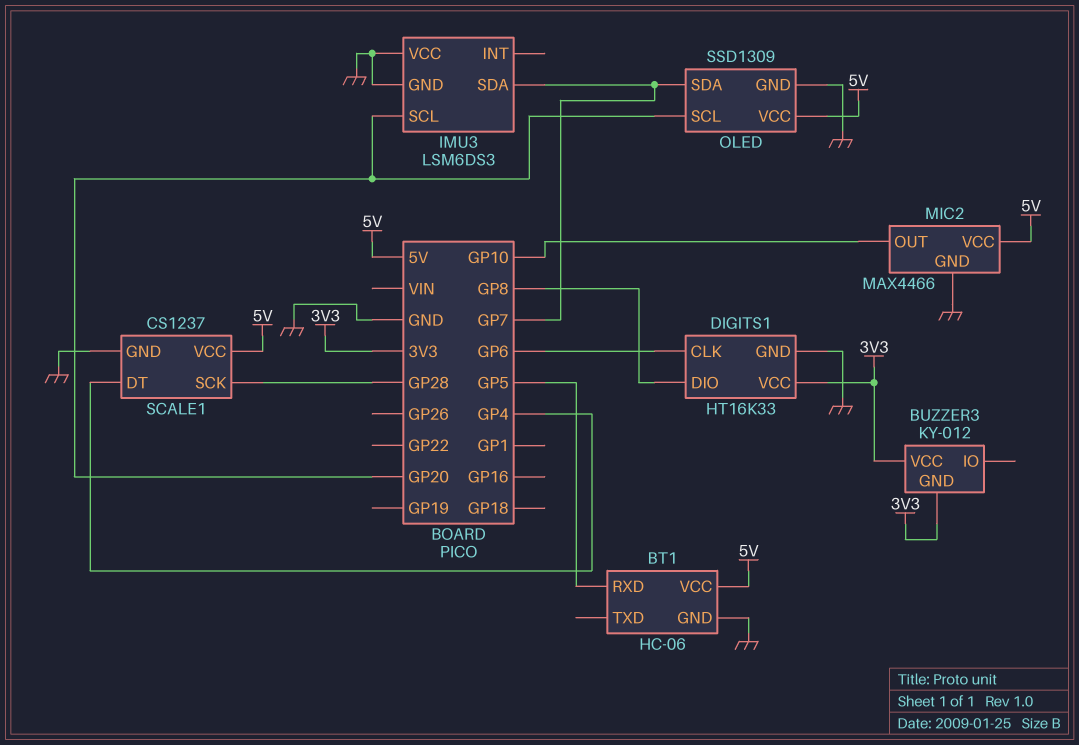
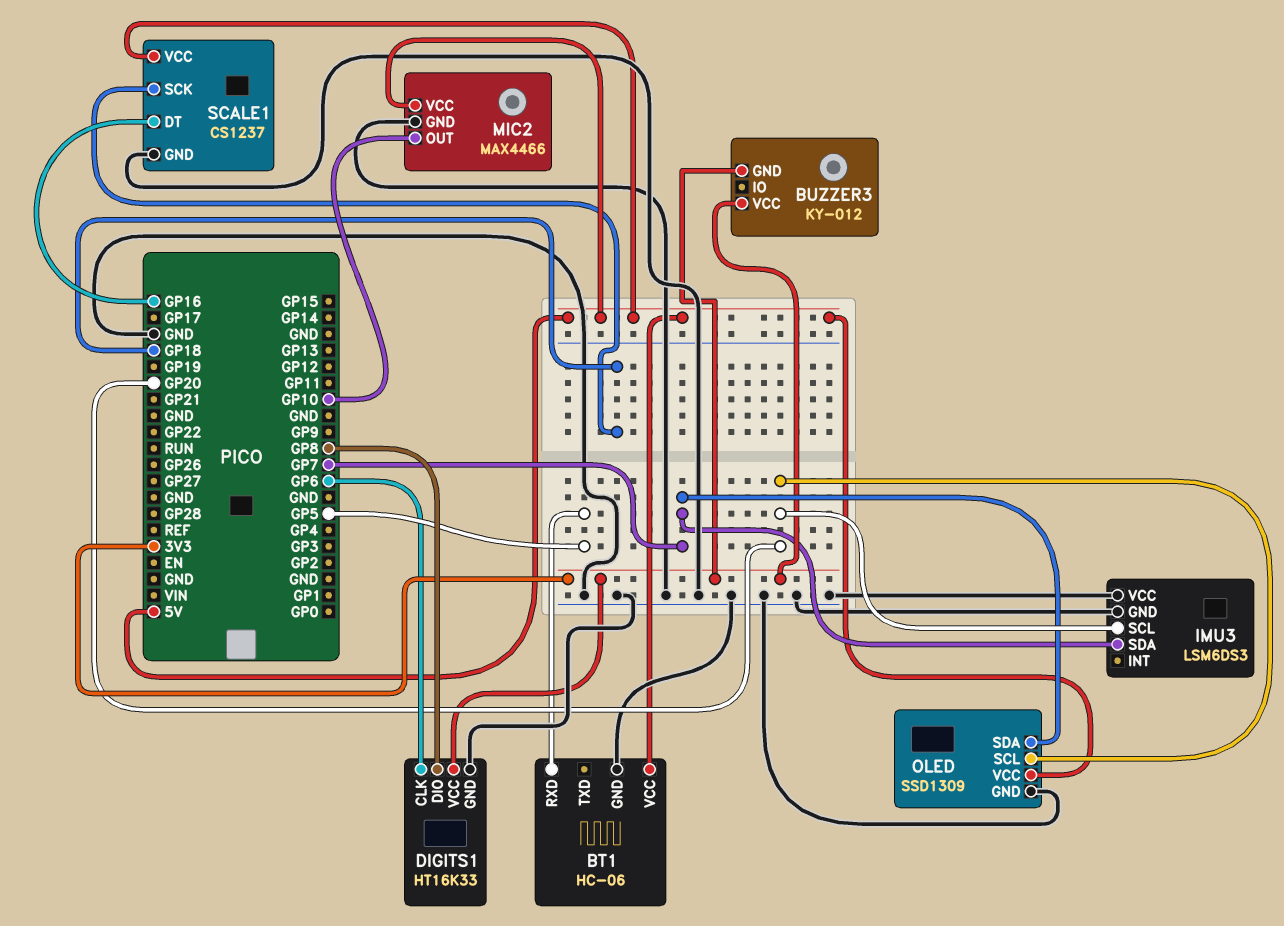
SCALE1 pin DT: GP4 -> GP16
SCALE1 pin SCK: GP28 -> GP18

